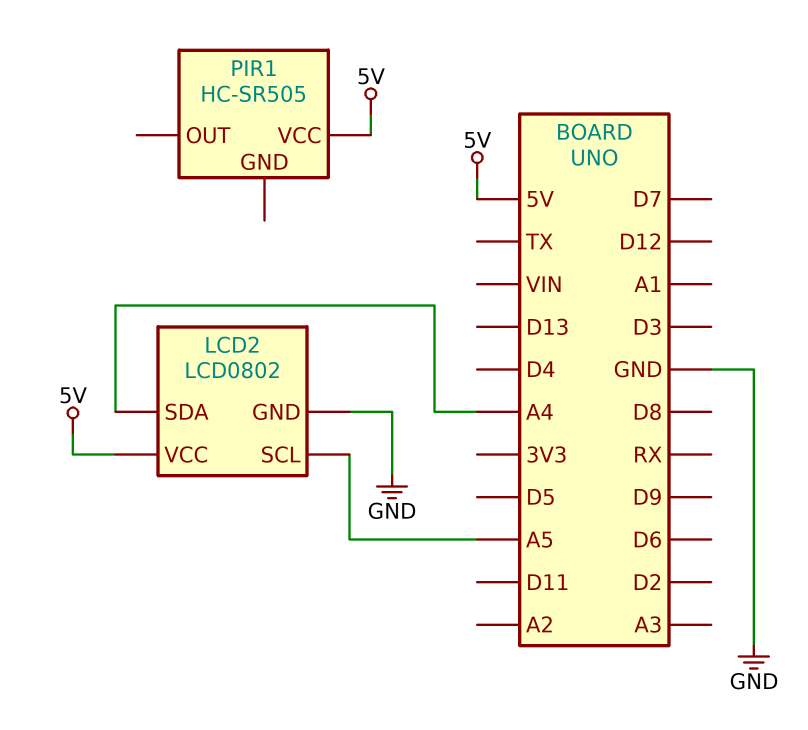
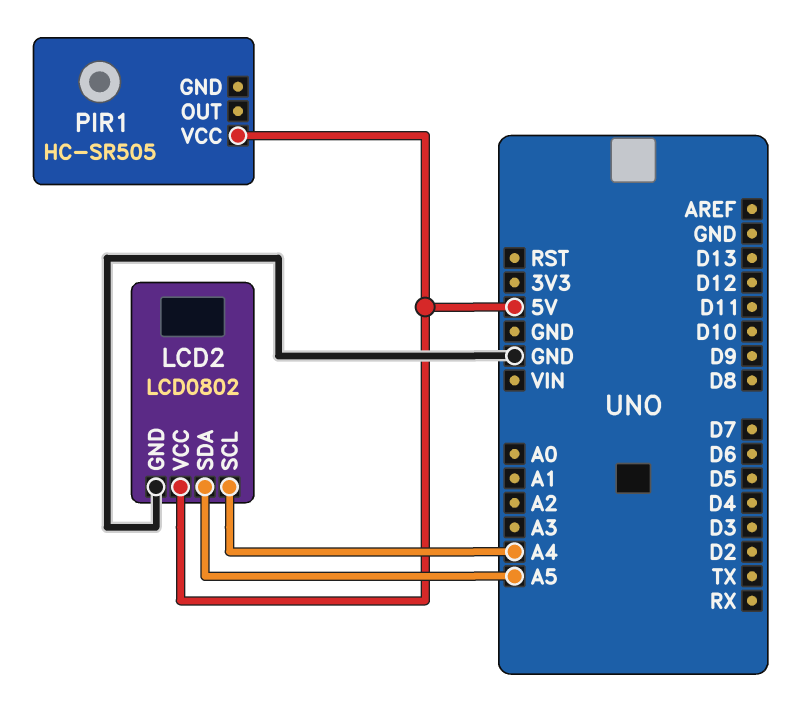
LCD2 pin SCL: A5 -> A4
LCD2 pin SDA: A4 -> A5

